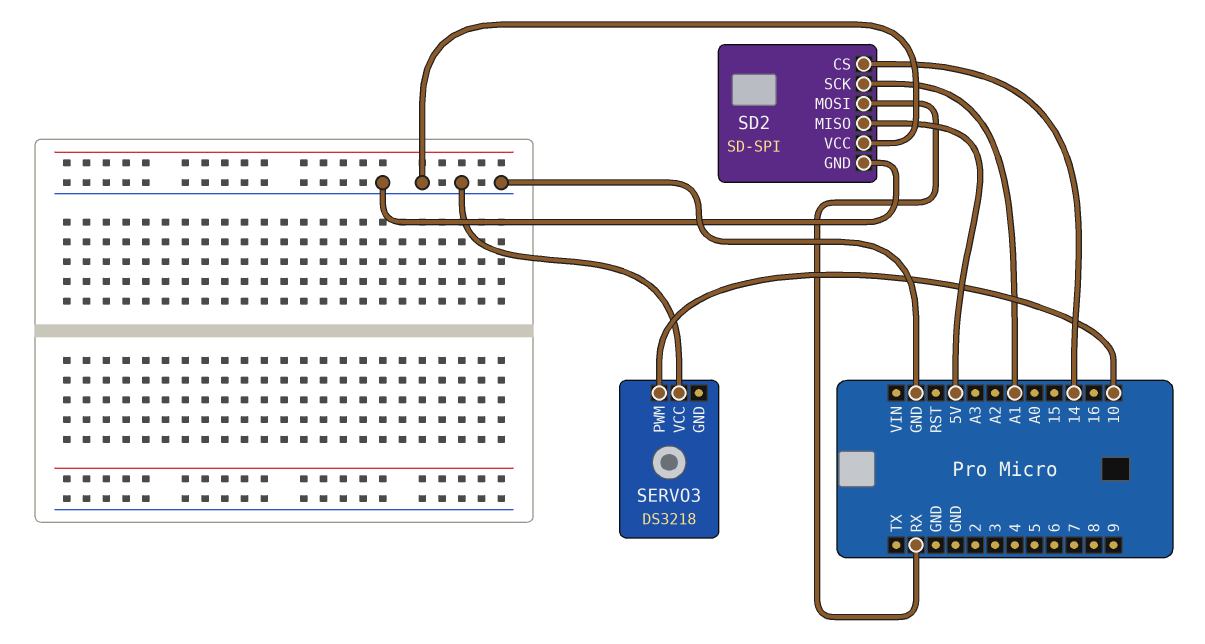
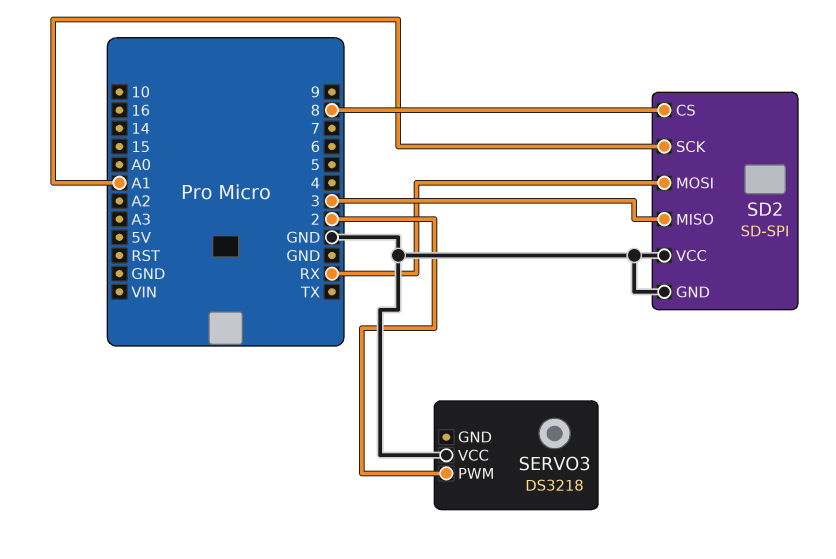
SD2 pin CS: 14 -> 8
SD2 pin MISO: 5V -> 3
SERVO3 pin PWM: 10 -> 2

